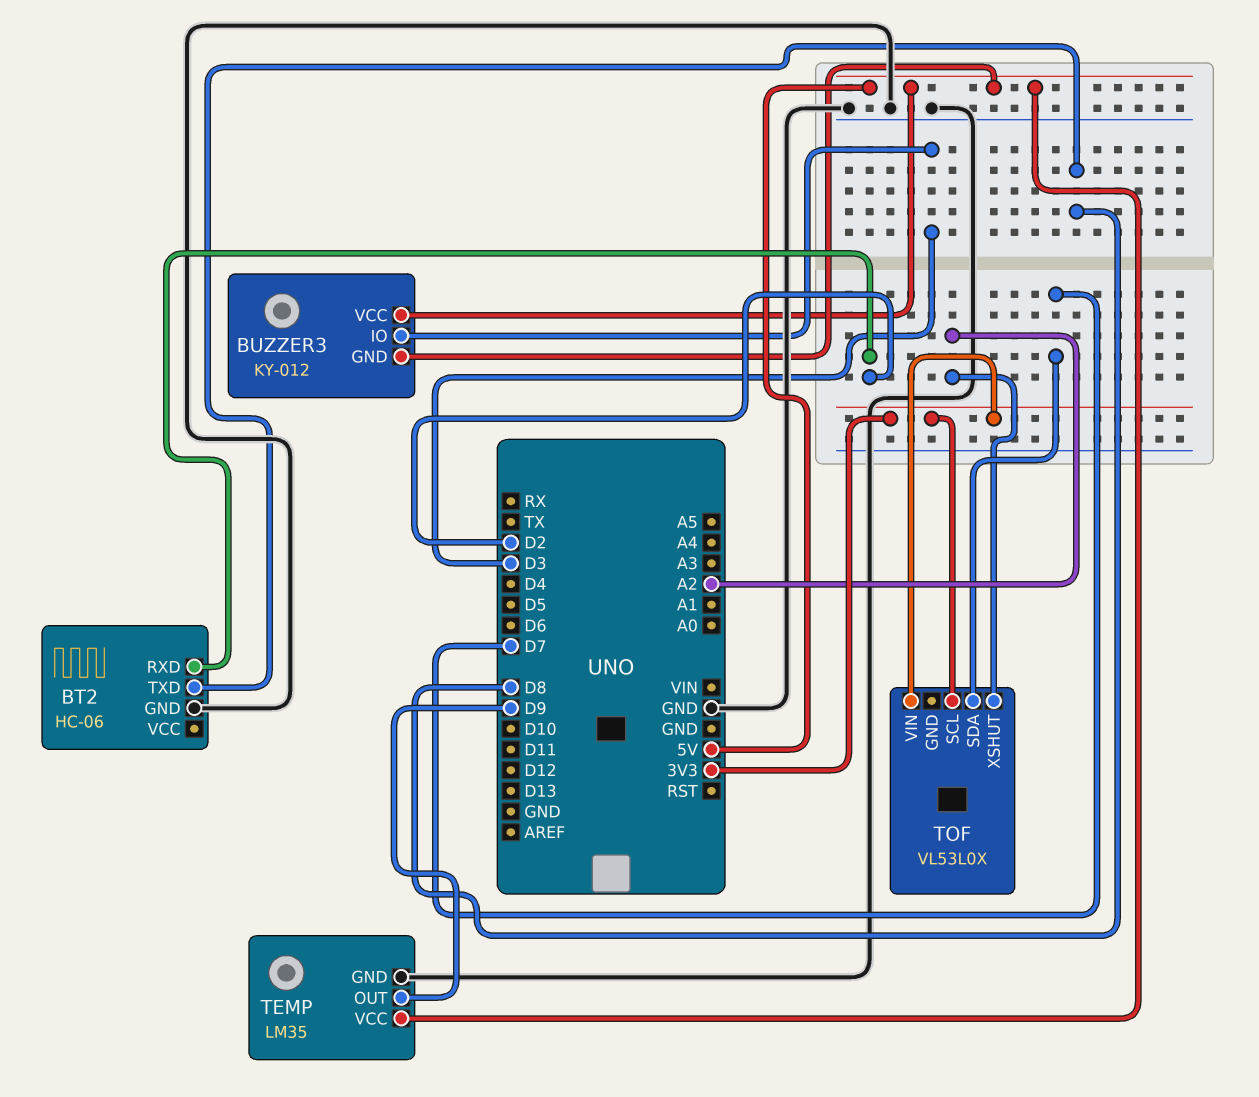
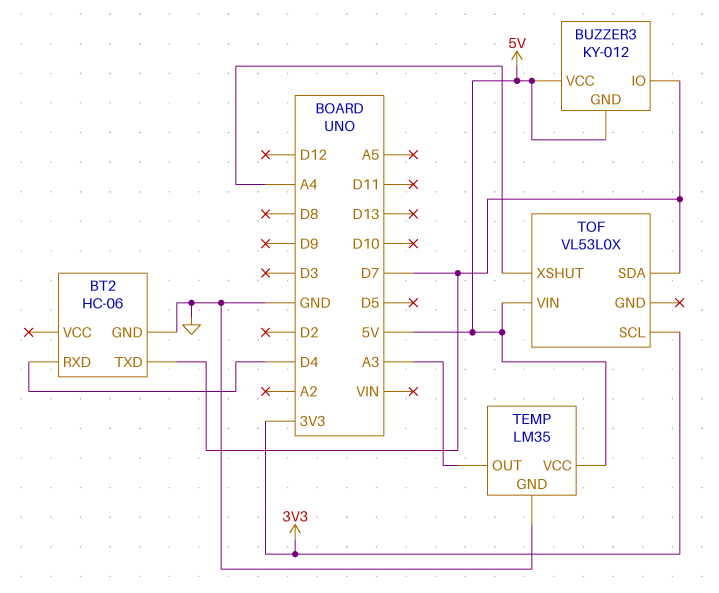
BT2 pin RXD: D2 -> D4
BT2 pin TXD: D8 -> D7
BUZZER3 pin IO: D3 -> D7
TEMP pin OUT: D9 -> A3
TOF pin VIN: 3V3 -> 5V
TOF pin XSHUT: A2 -> A4

